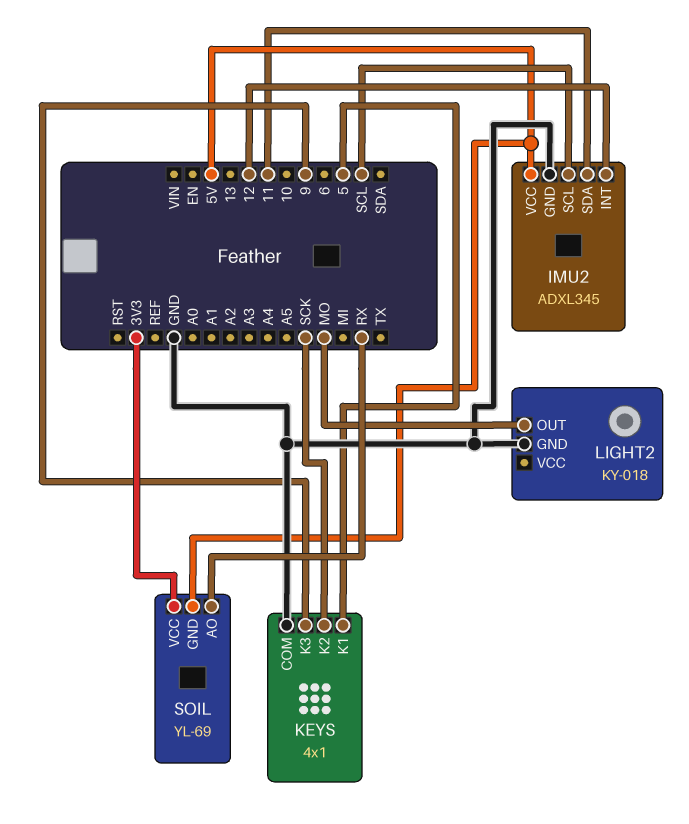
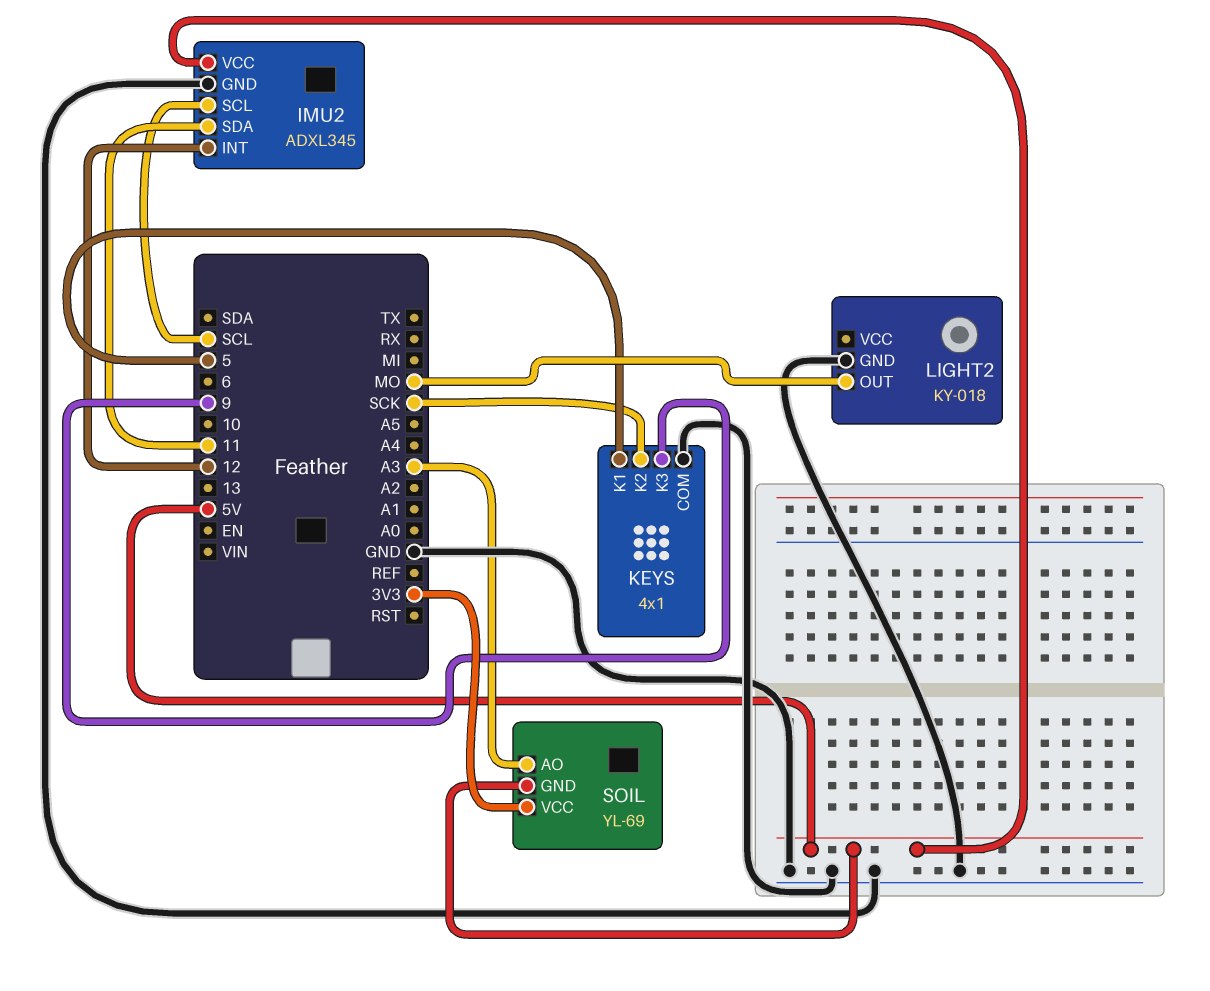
SOIL pin AO: RX -> A3

